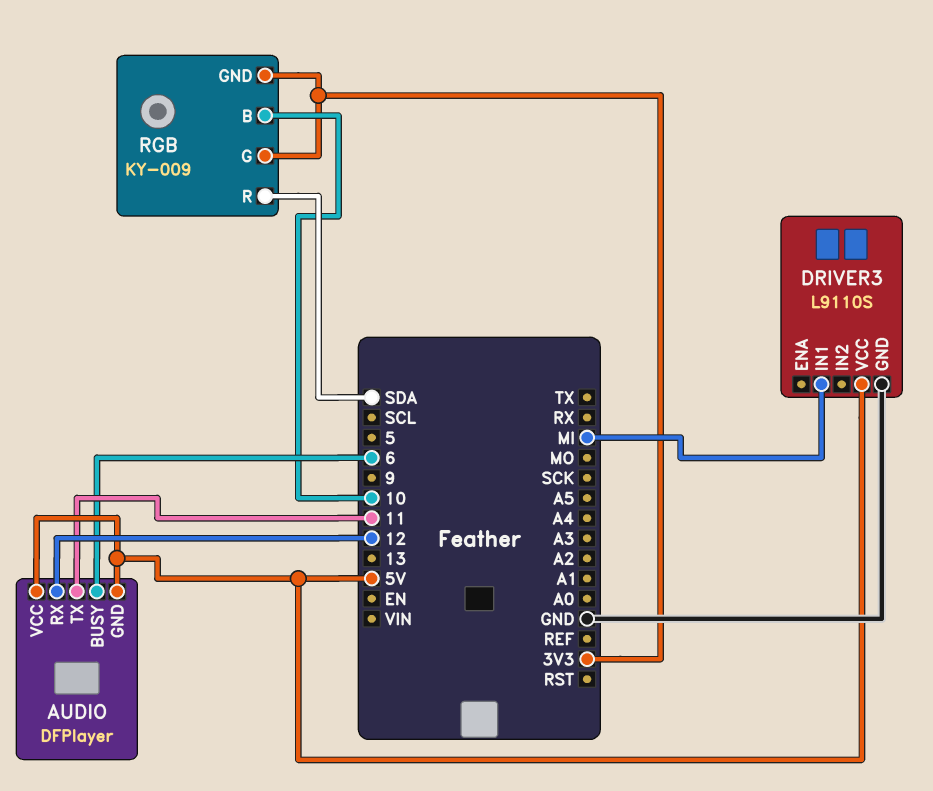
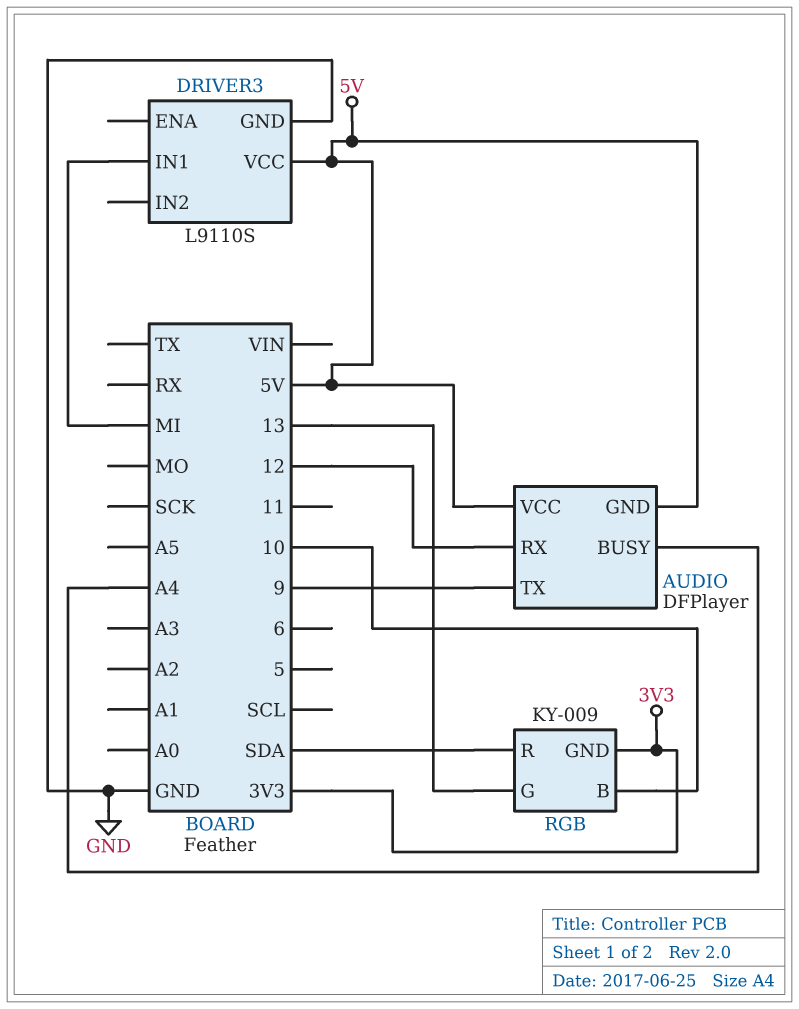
AUDIO pin BUSY: 6 -> A4
AUDIO pin TX: 11 -> 9
RGB pin G: 3V3 -> 13

